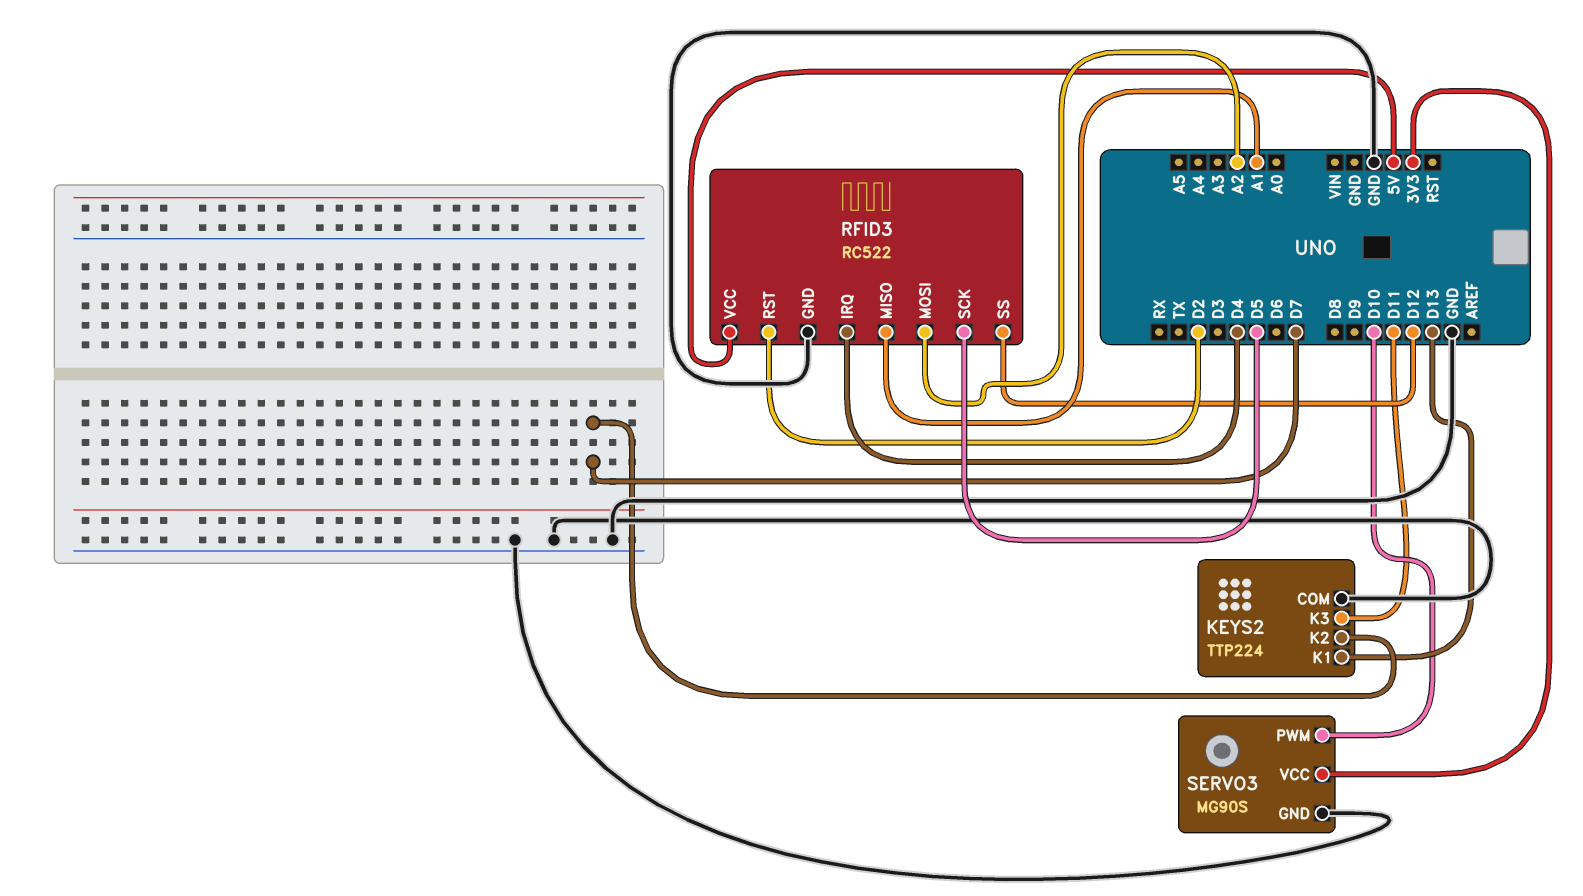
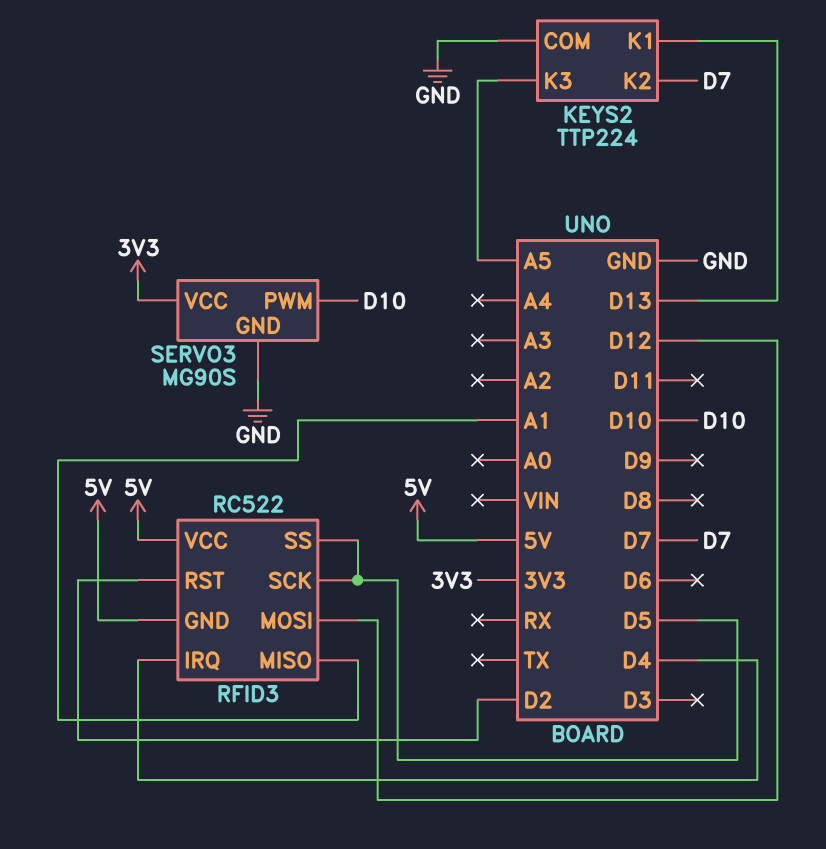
KEYS2 pin K3: D11 -> A5
RFID3 pin GND: GND -> 5V
RFID3 pin MOSI: A2 -> D12
RFID3 pin SS: D12 -> D5

